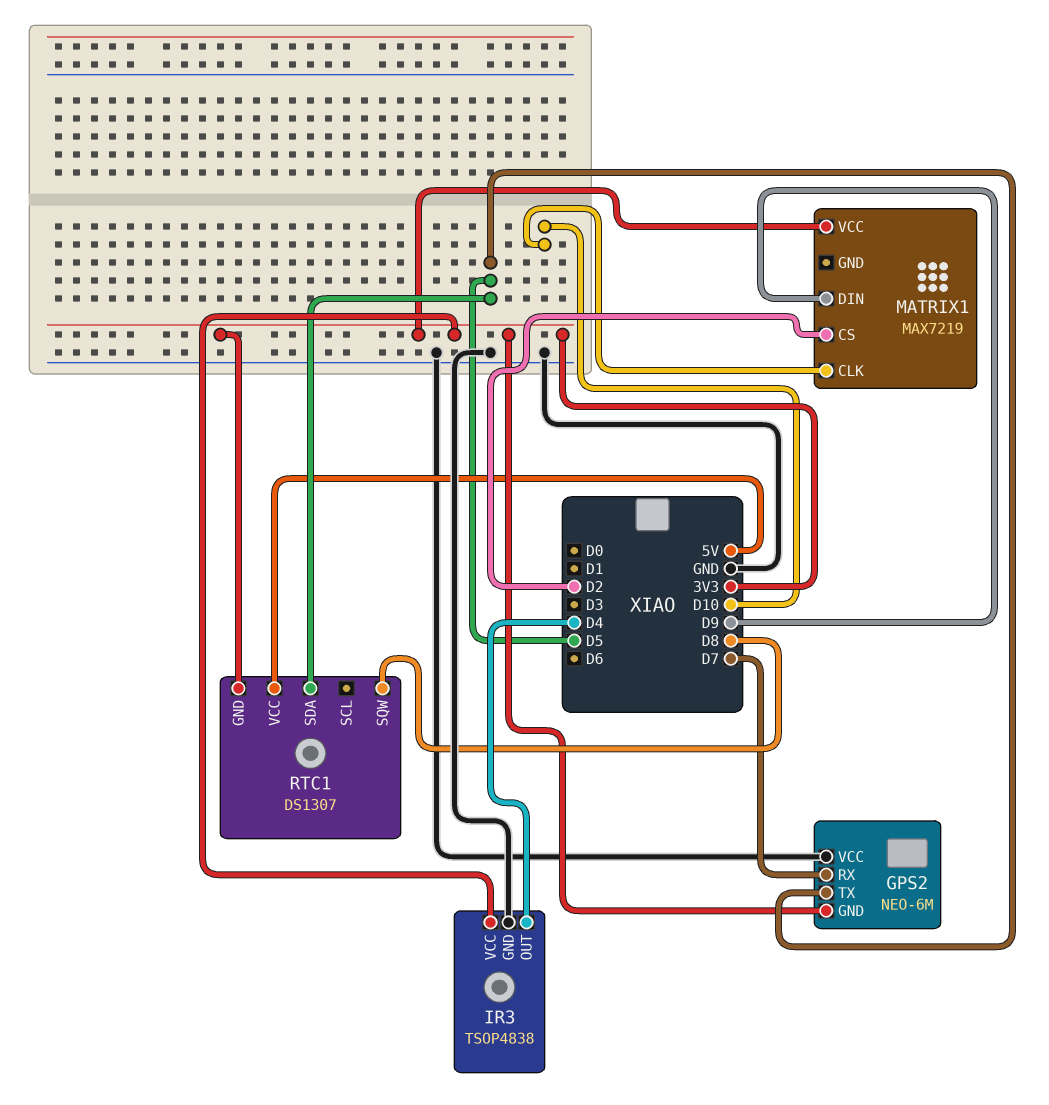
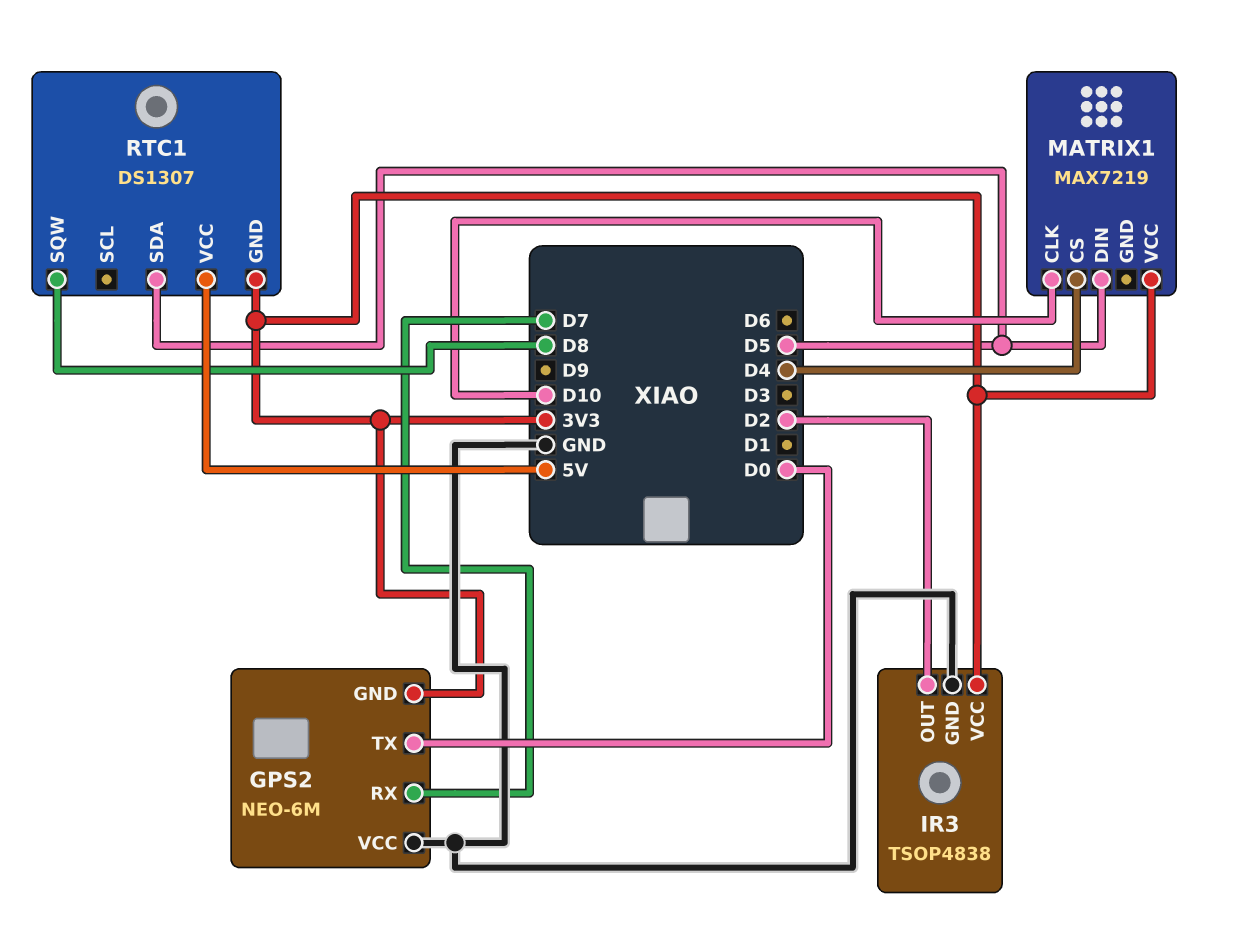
GPS2 pin TX: D5 -> D0
IR3 pin OUT: D4 -> D2
MATRIX1 pin CS: D2 -> D4
MATRIX1 pin DIN: D9 -> D5

